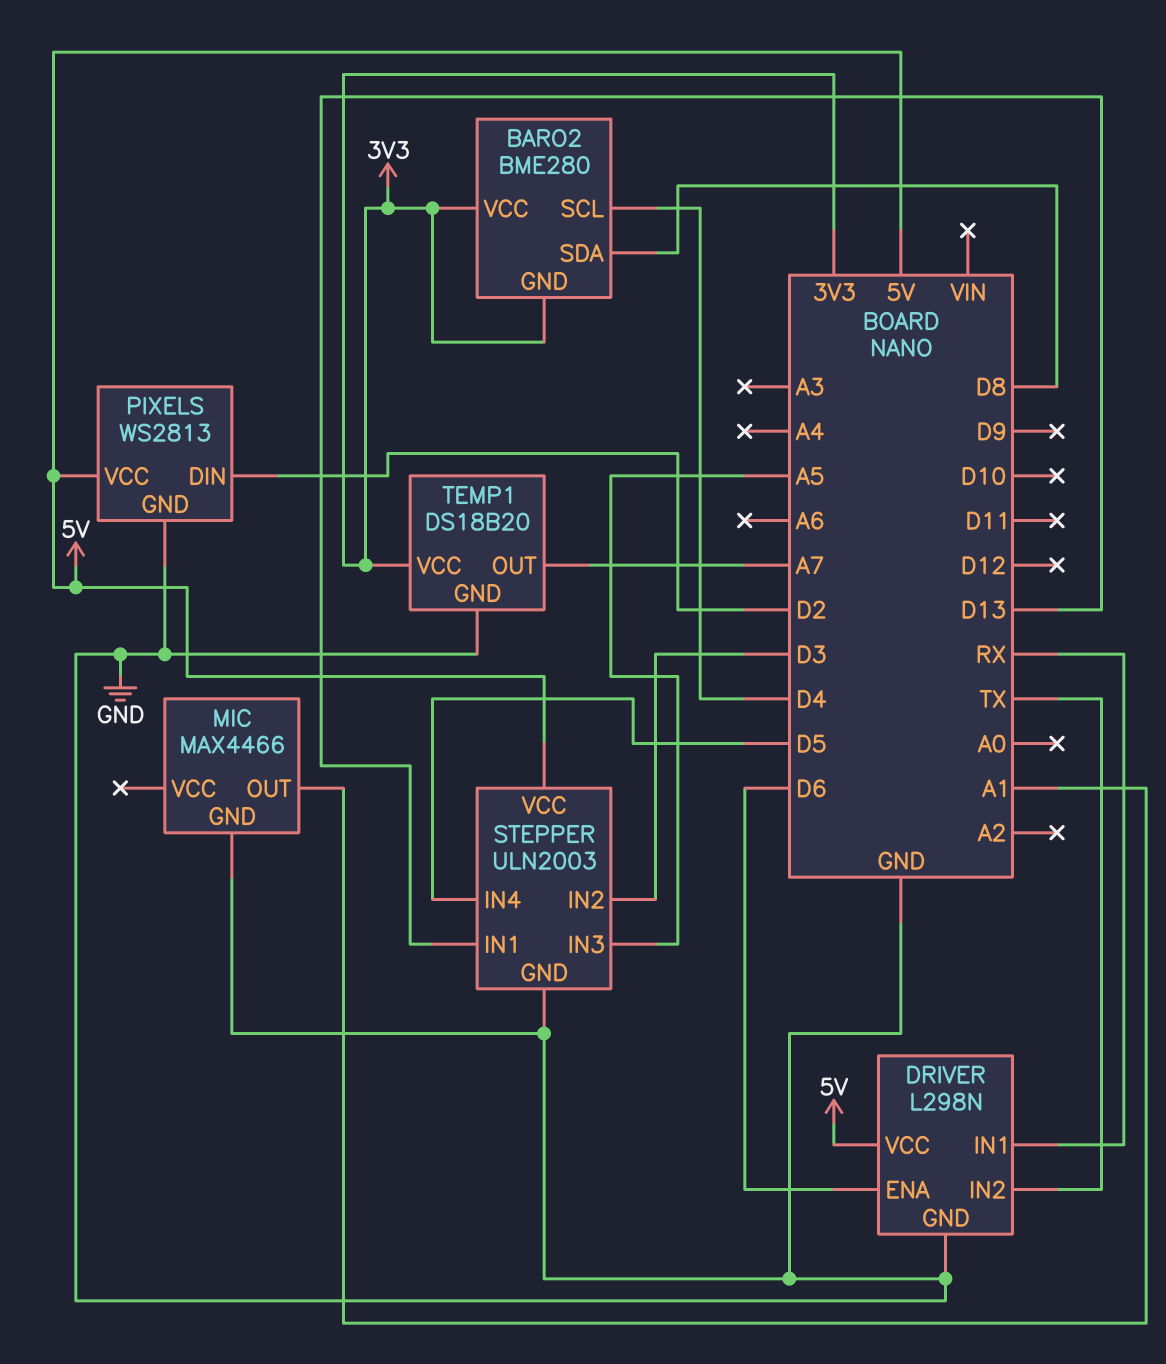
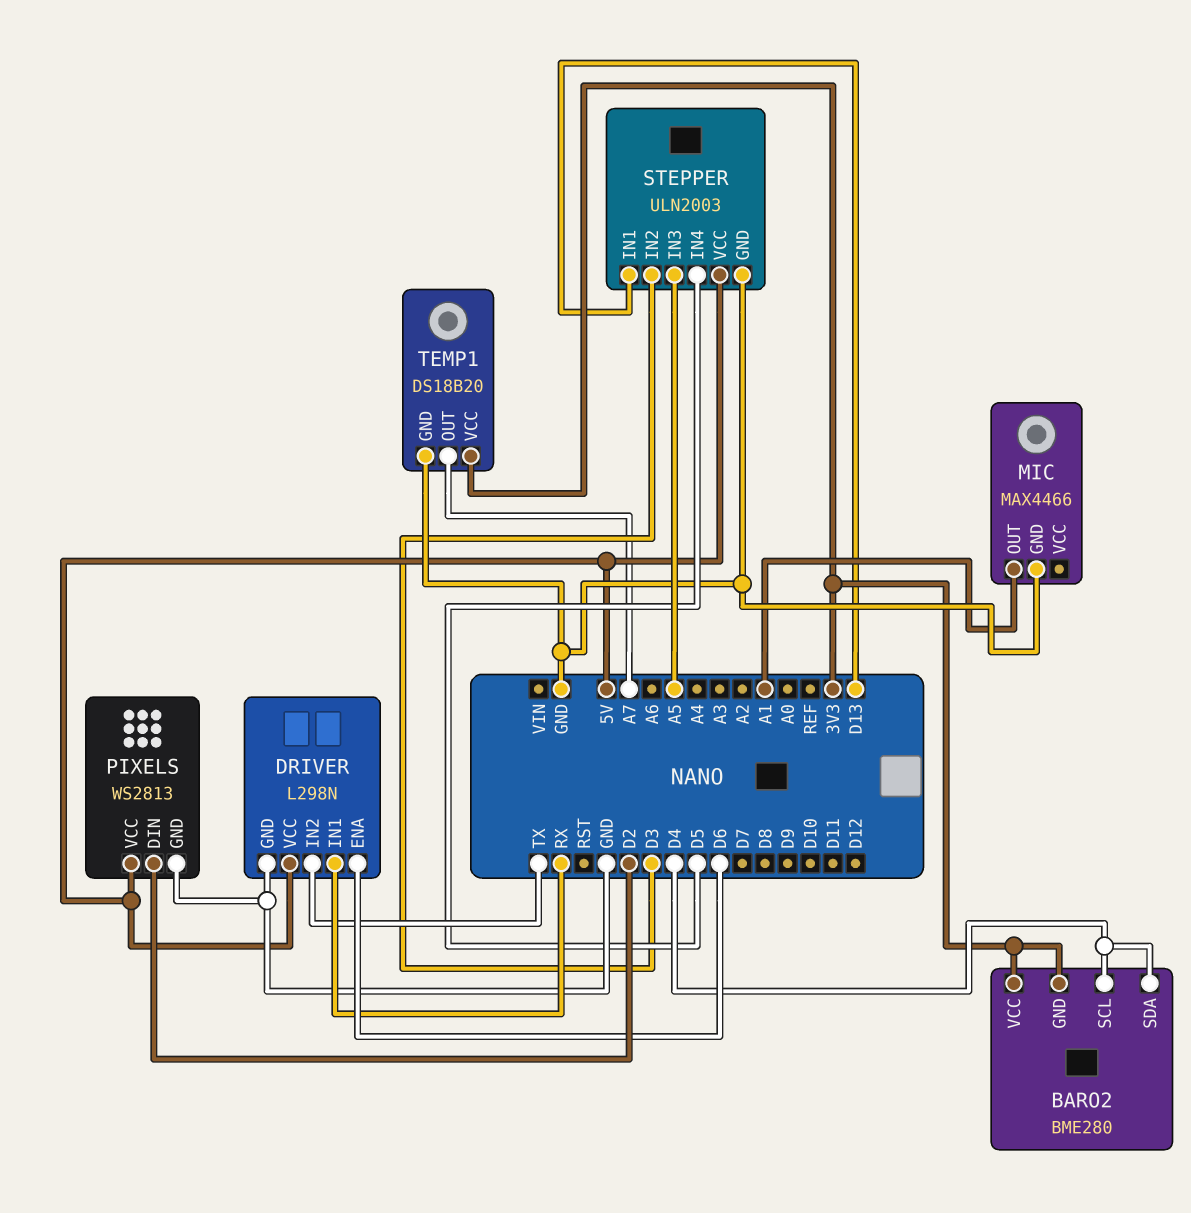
BARO2 pin SDA: D8 -> D4

